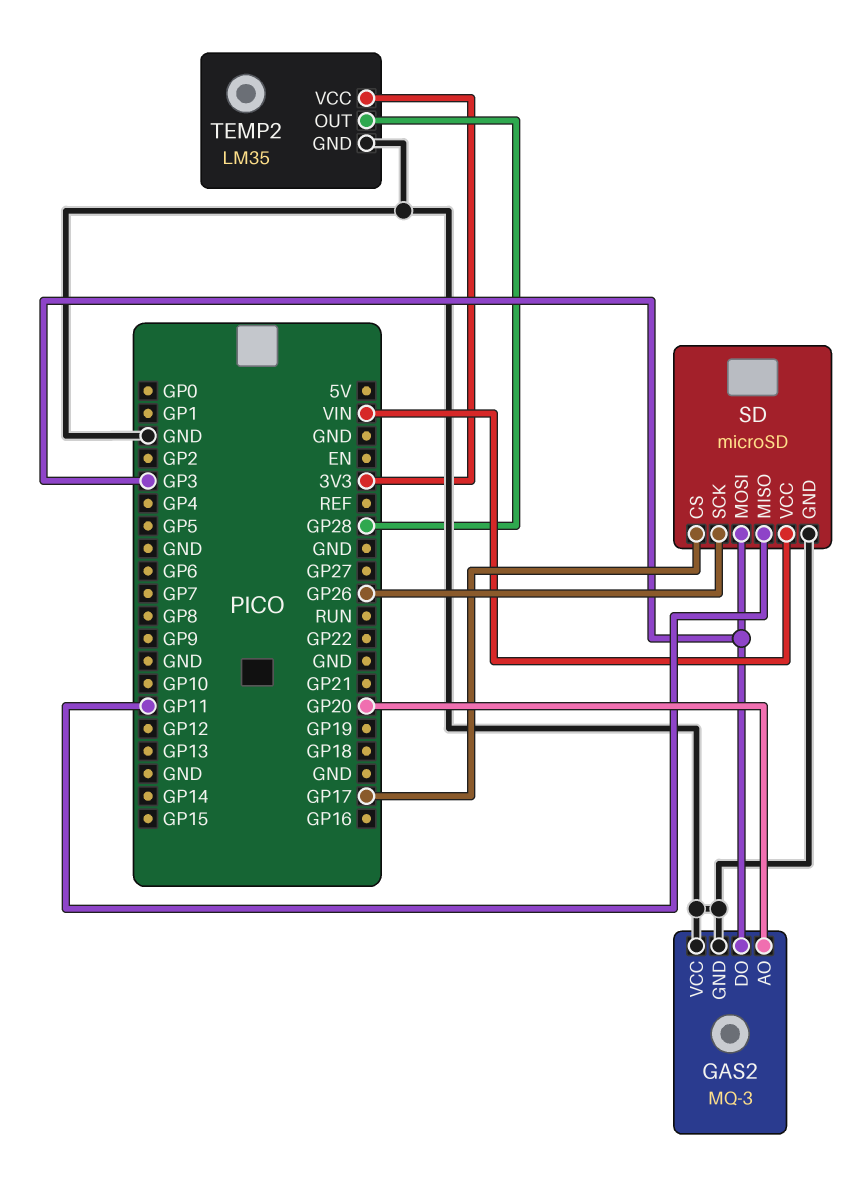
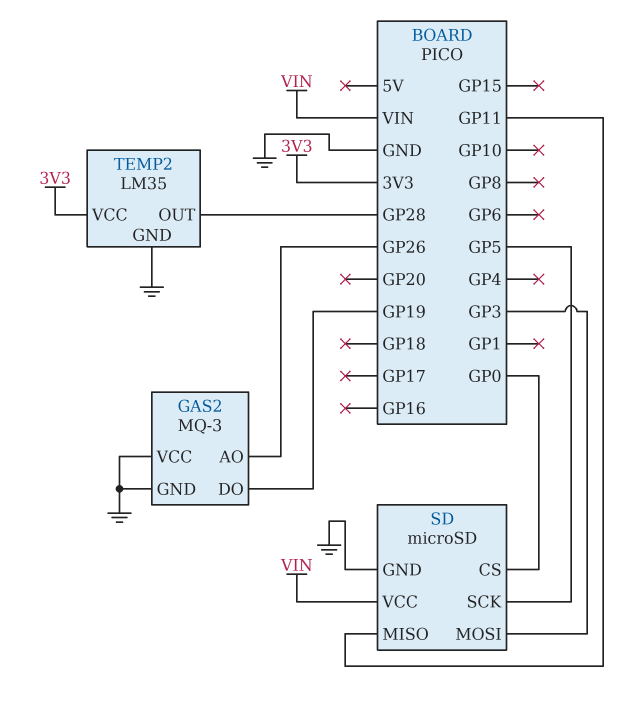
GAS2 pin AO: GP20 -> GP26
GAS2 pin DO: GP3 -> GP19
SD pin CS: GP17 -> GP0
SD pin SCK: GP26 -> GP5

